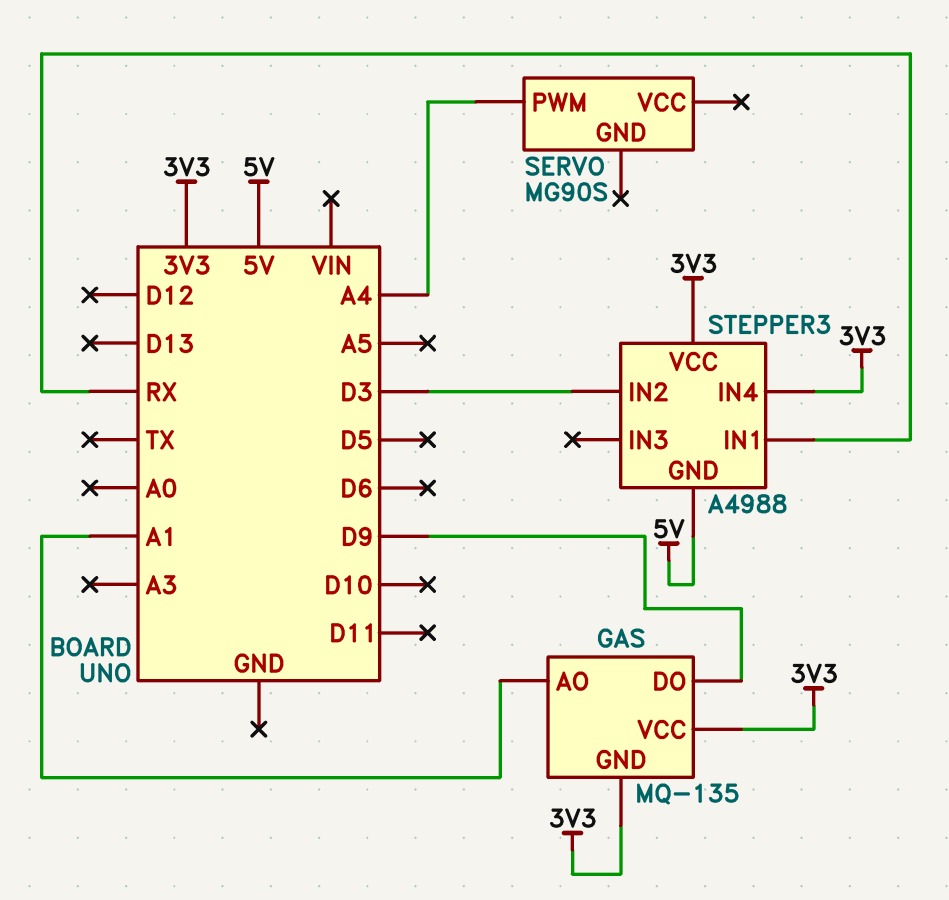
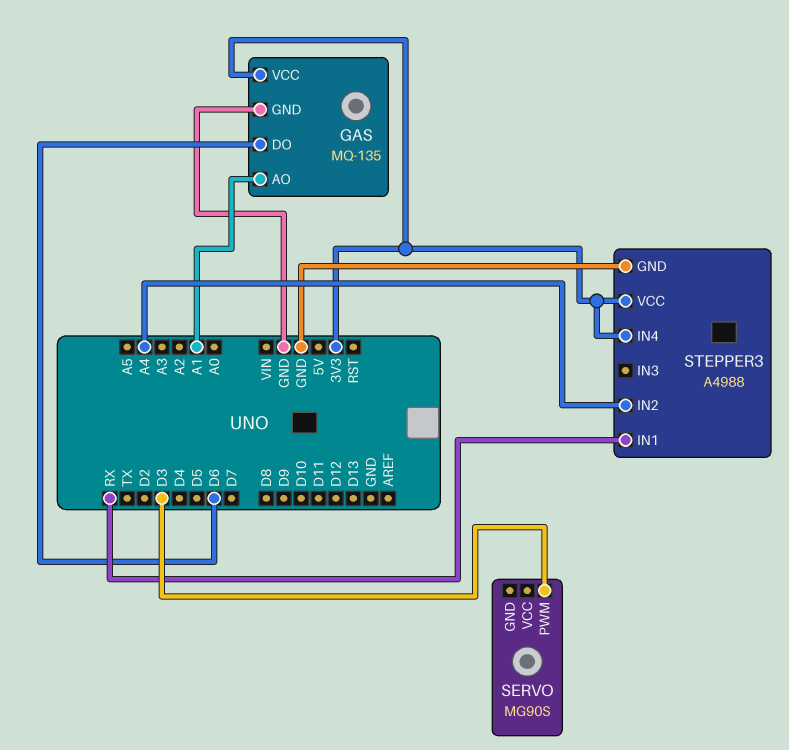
GAS pin DO: D9 -> D6
GAS pin GND: 3V3 -> GND
SERVO pin PWM: A4 -> D3
STEPPER3 pin GND: 5V -> GND
STEPPER3 pin IN2: D3 -> A4

